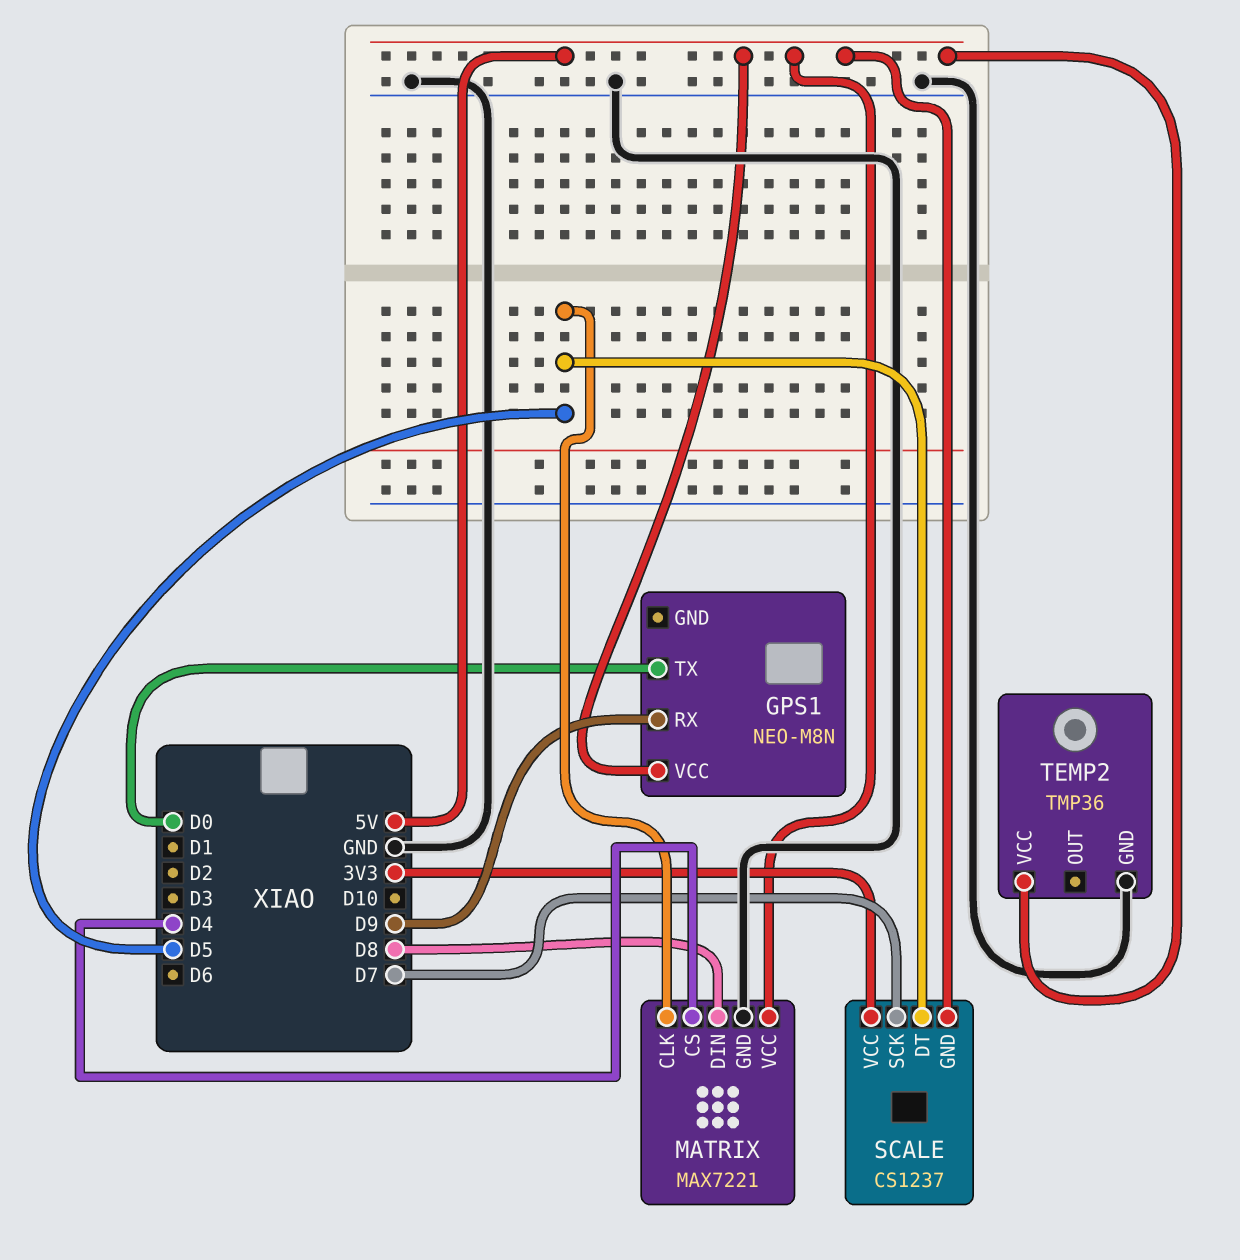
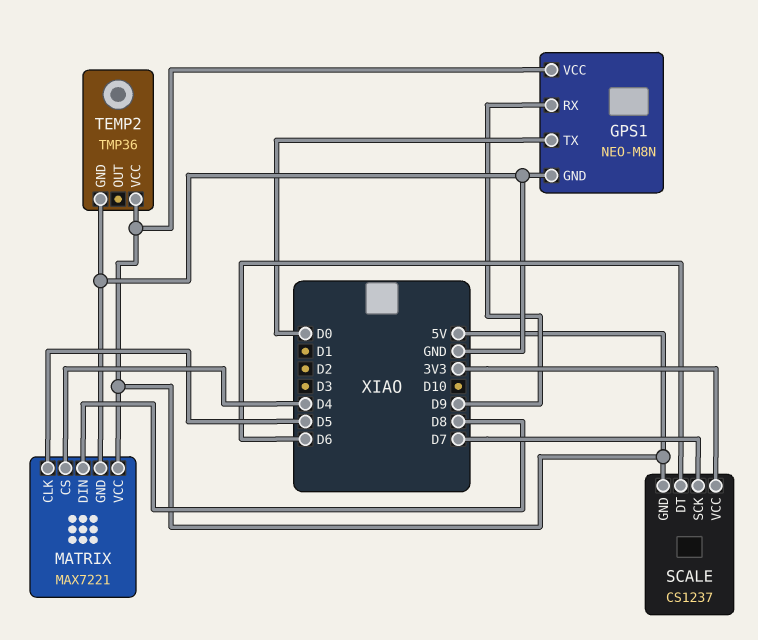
GPS1 pin GND: none -> GND
SCALE pin DT: D5 -> D6

